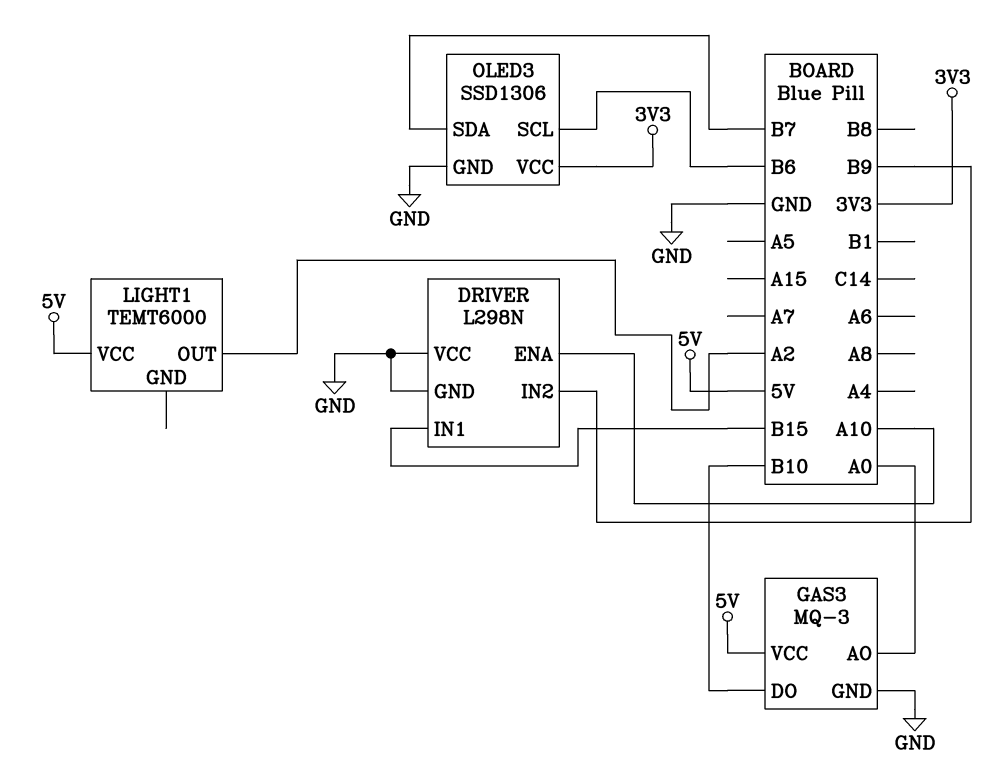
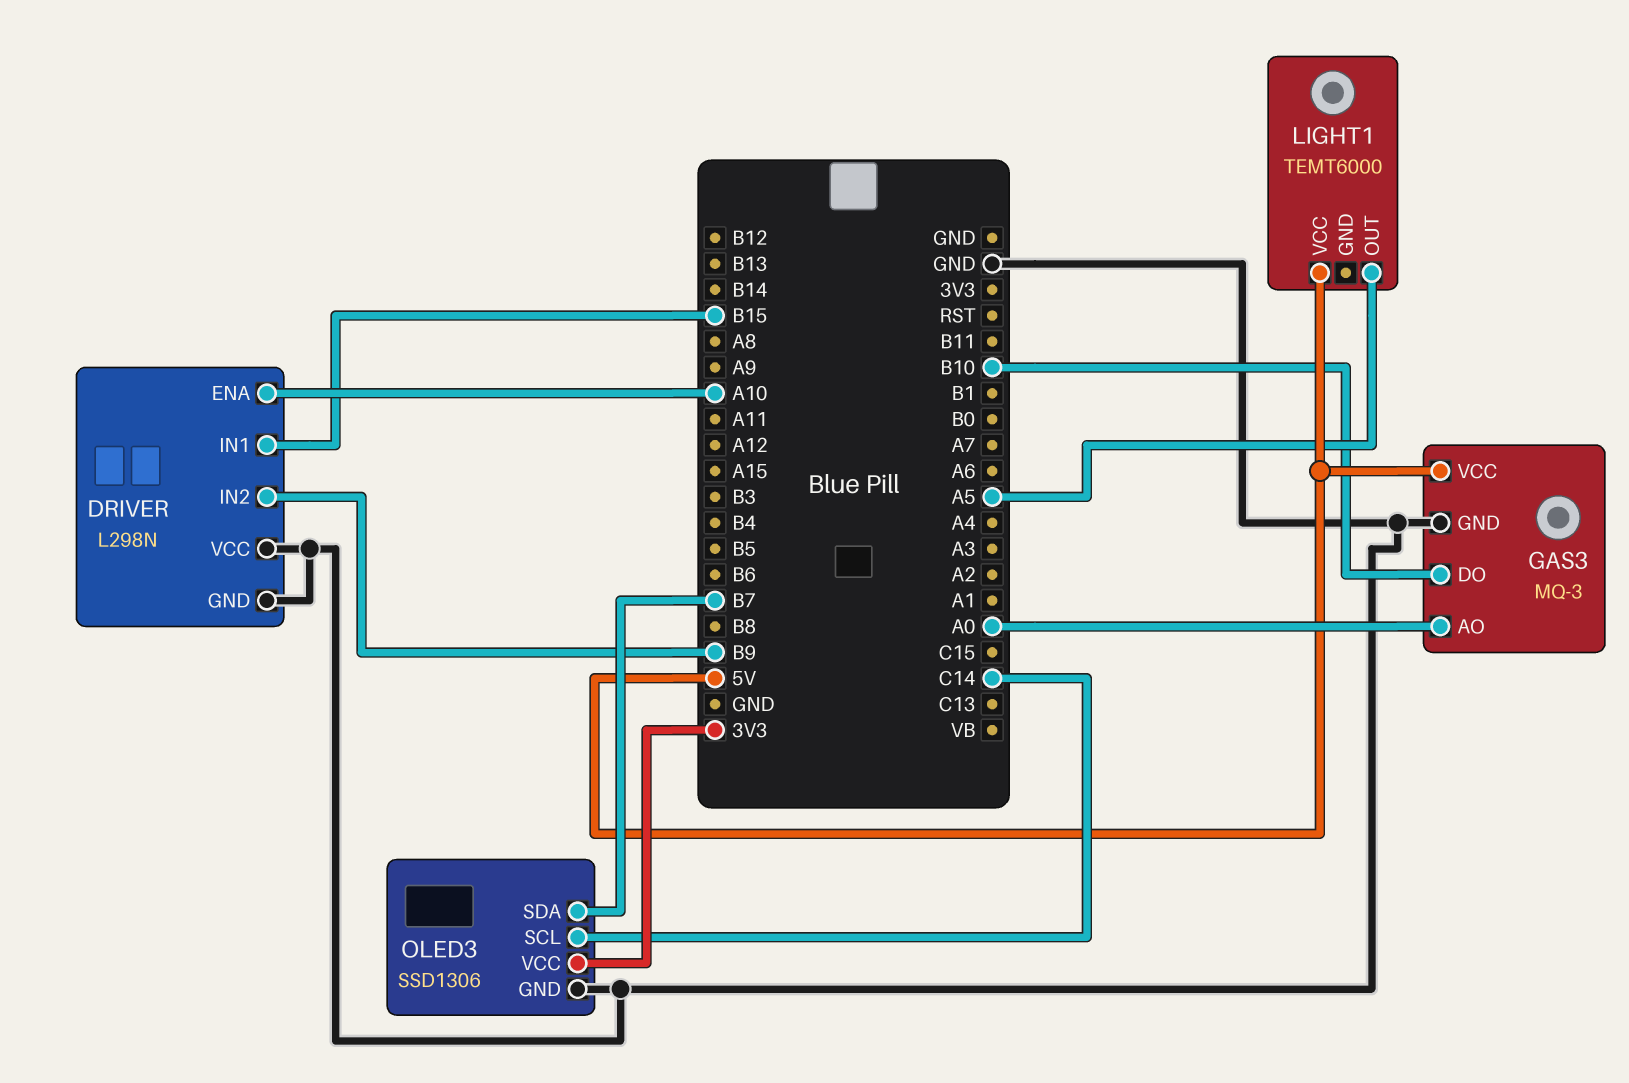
LIGHT1 pin OUT: A2 -> A5
OLED3 pin SCL: B6 -> C14

